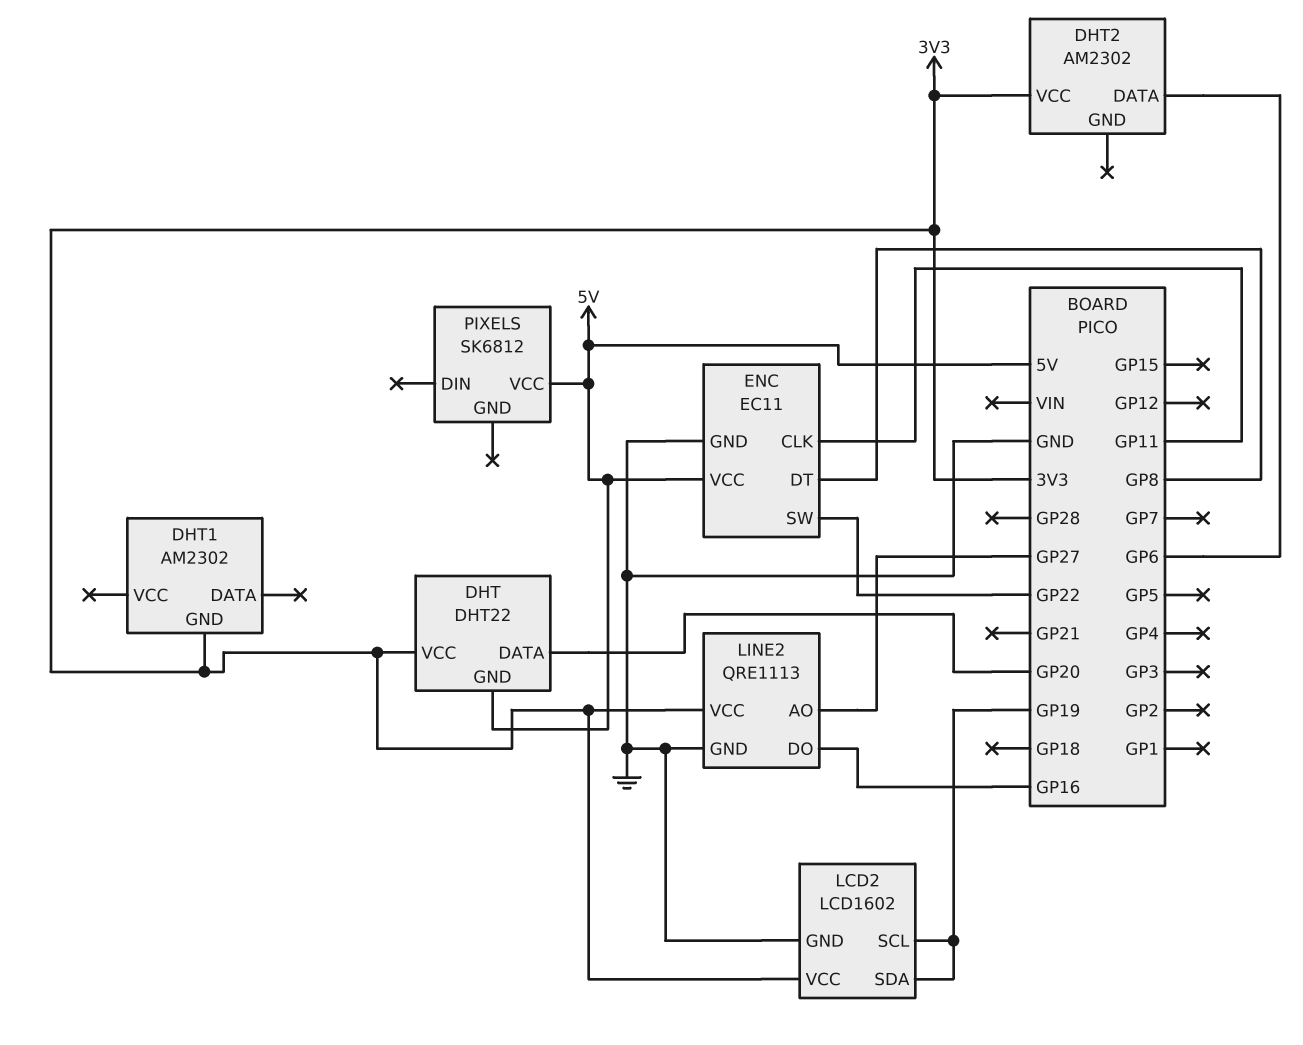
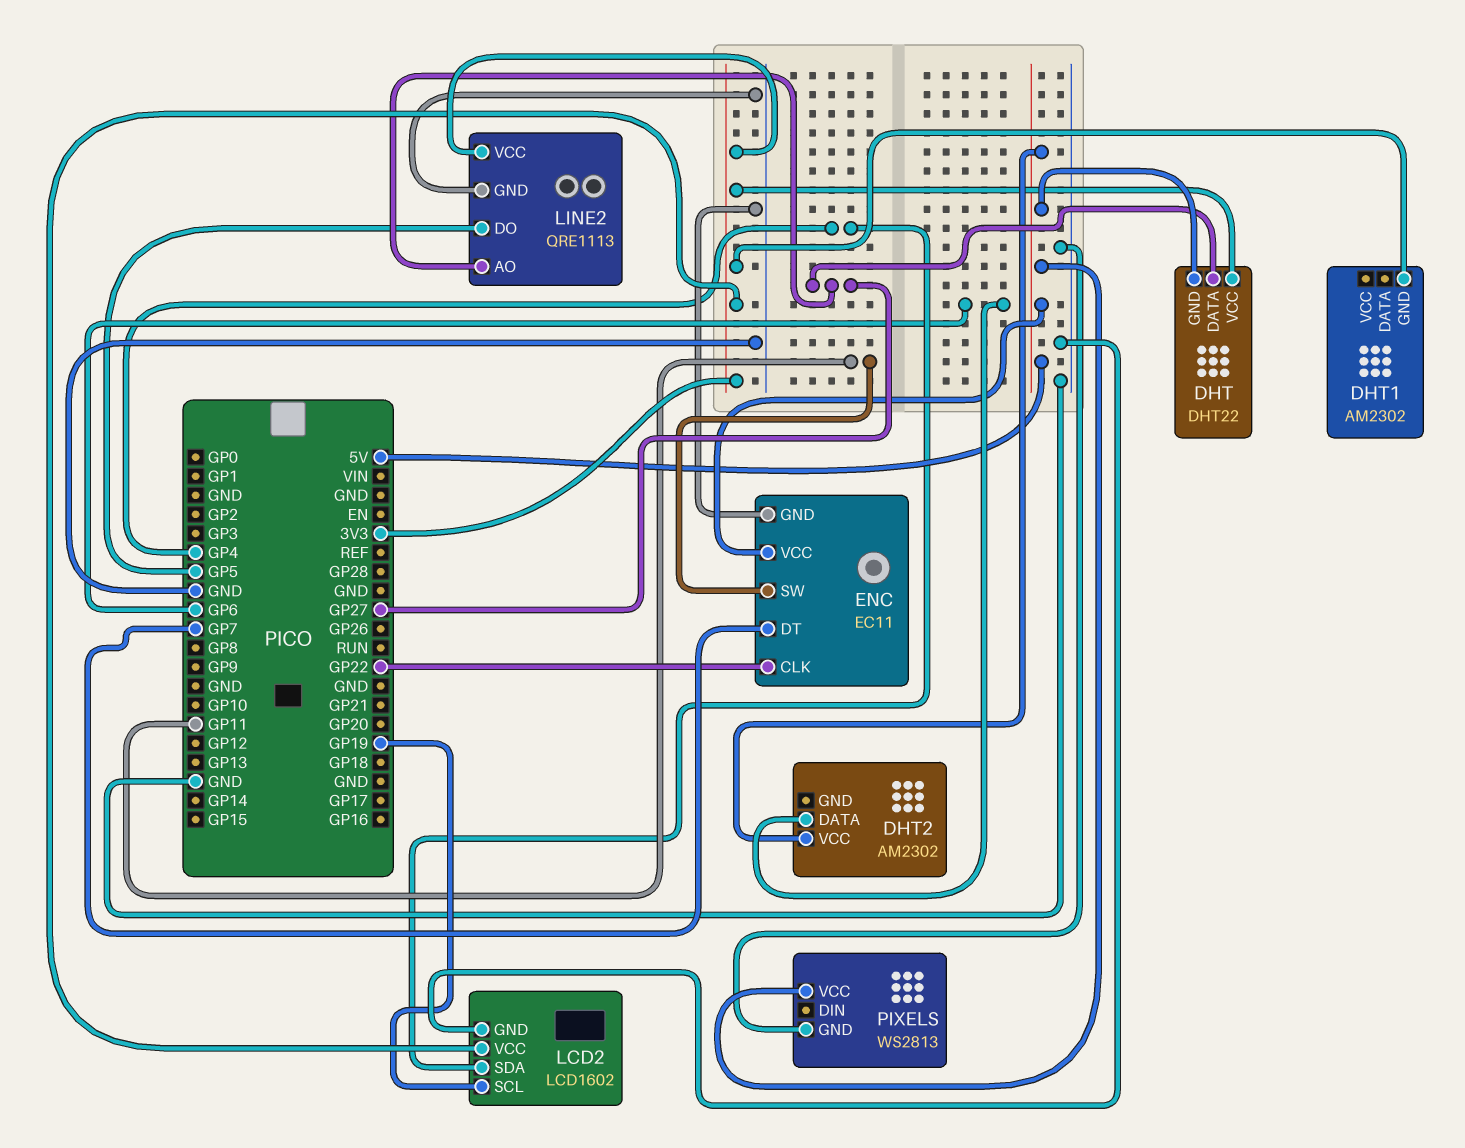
DHT pin DATA: GP20 -> GP27
DHT2 pin VCC: 3V3 -> 5V
ENC pin CLK: GP11 -> GP22
ENC pin DT: GP8 -> GP7
ENC pin SW: GP22 -> GP11
LCD2 pin SDA: GP19 -> GP4
LINE2 pin DO: GP16 -> GP5
PIXELS: SK6812 -> WS2813
PIXELS pin GND: none -> GND

